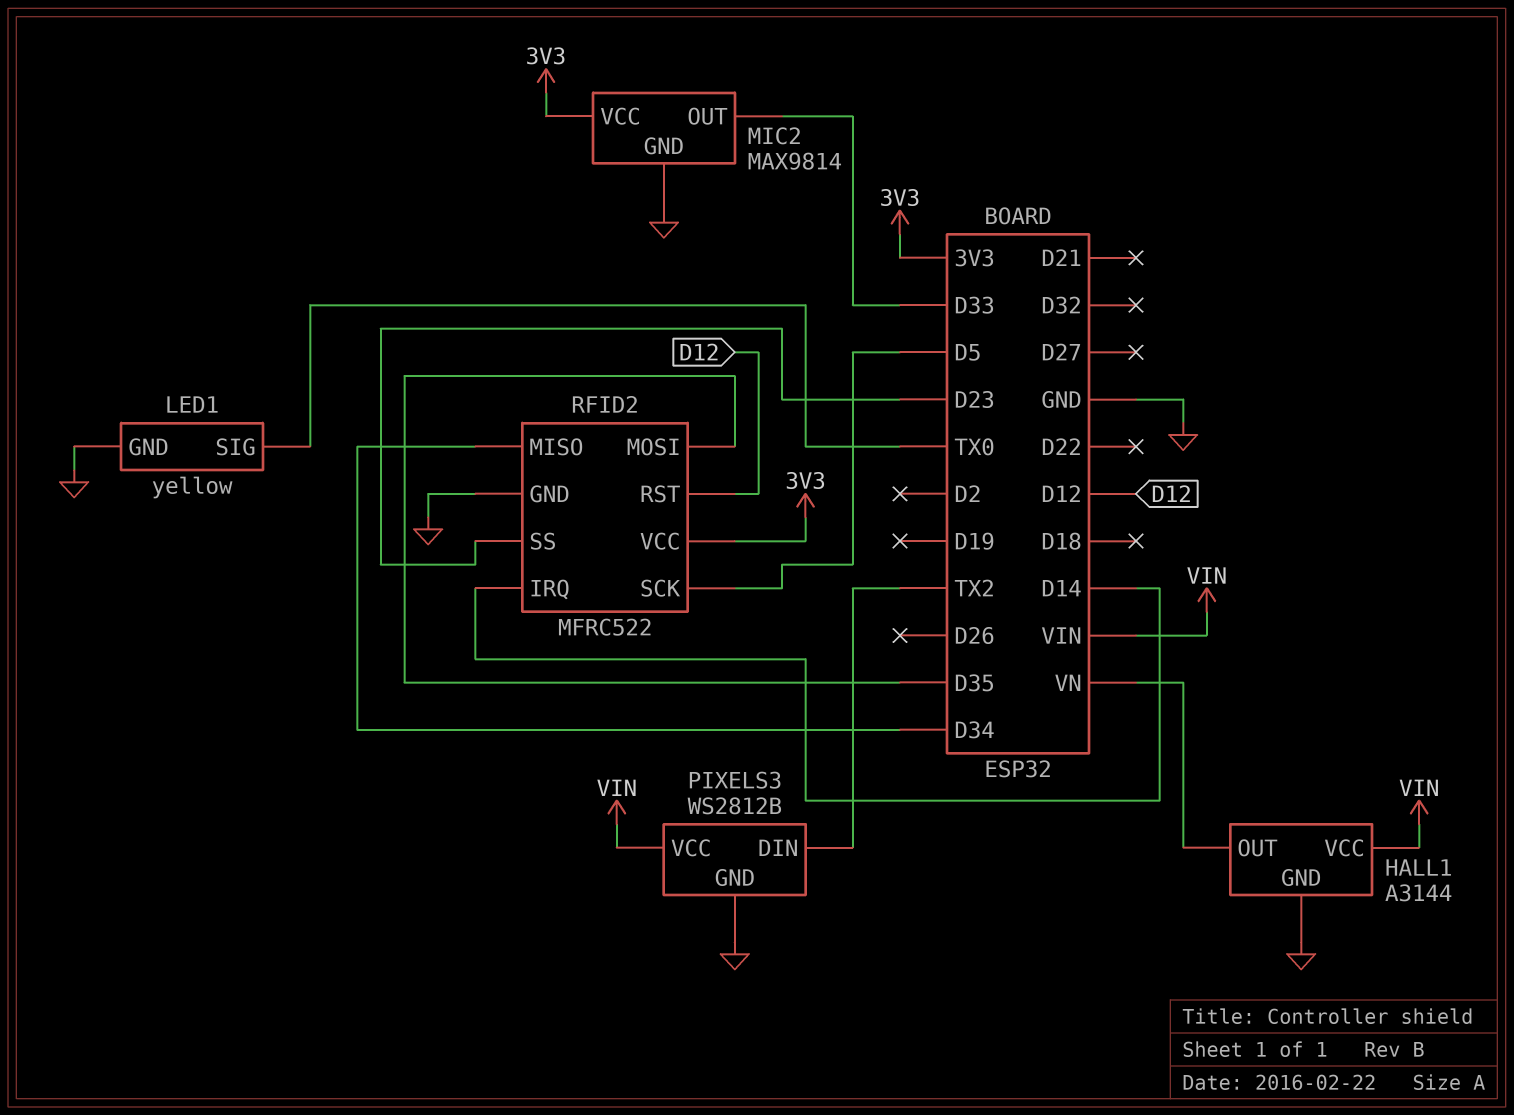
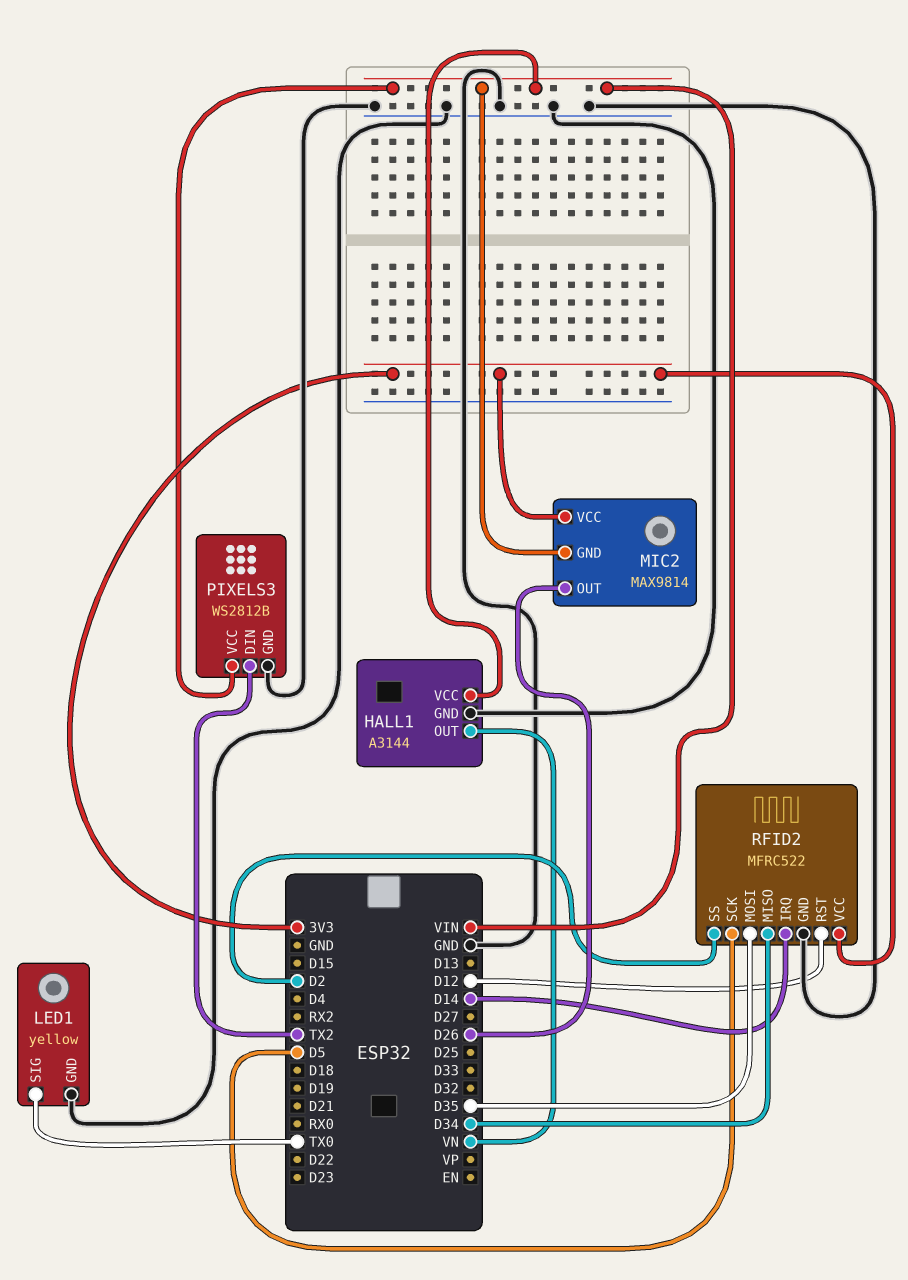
MIC2 pin GND: GND -> VIN
MIC2 pin OUT: D33 -> D26
RFID2 pin SS: D23 -> D2

